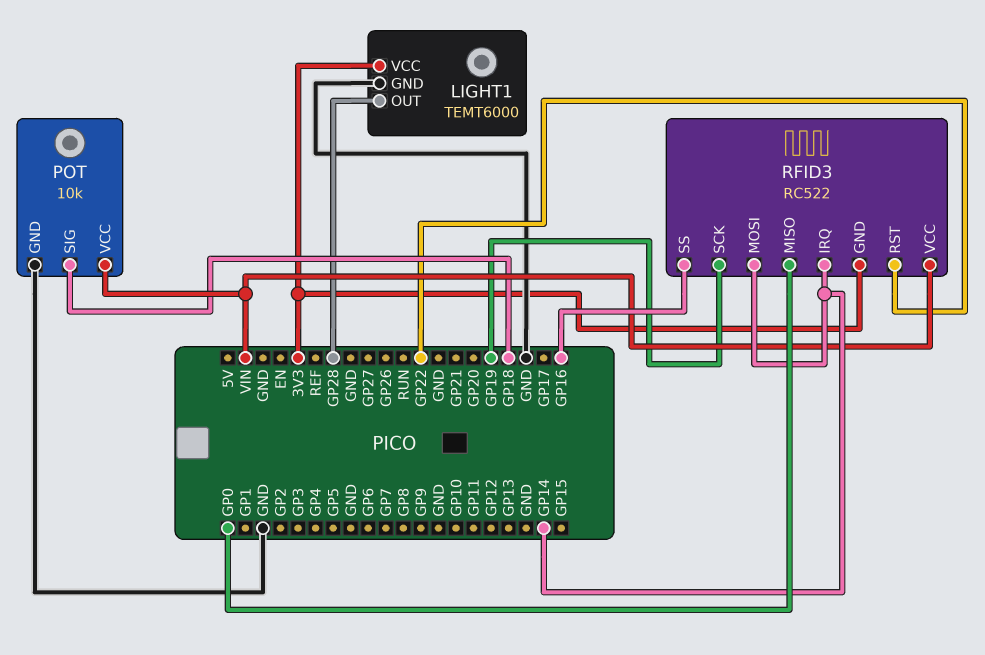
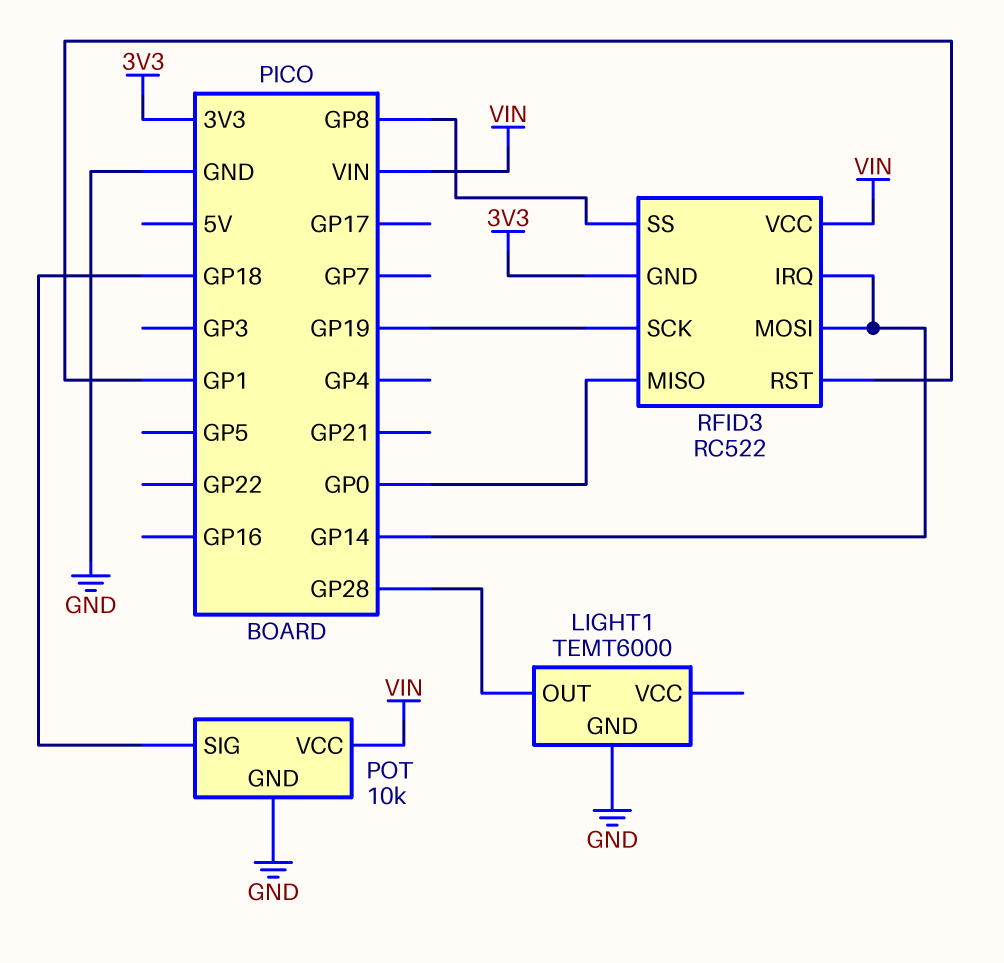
LIGHT1 pin VCC: 3V3 -> none
RFID3 pin RST: GP22 -> GP1
RFID3 pin SS: GP16 -> GP8

